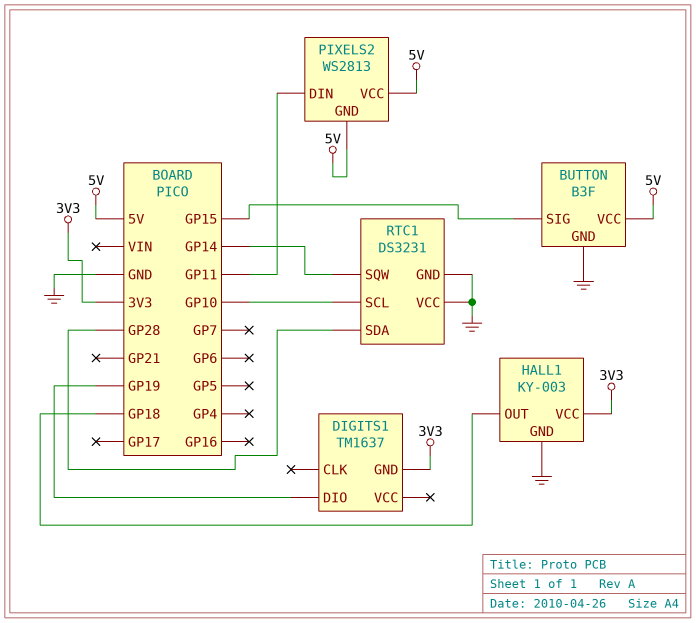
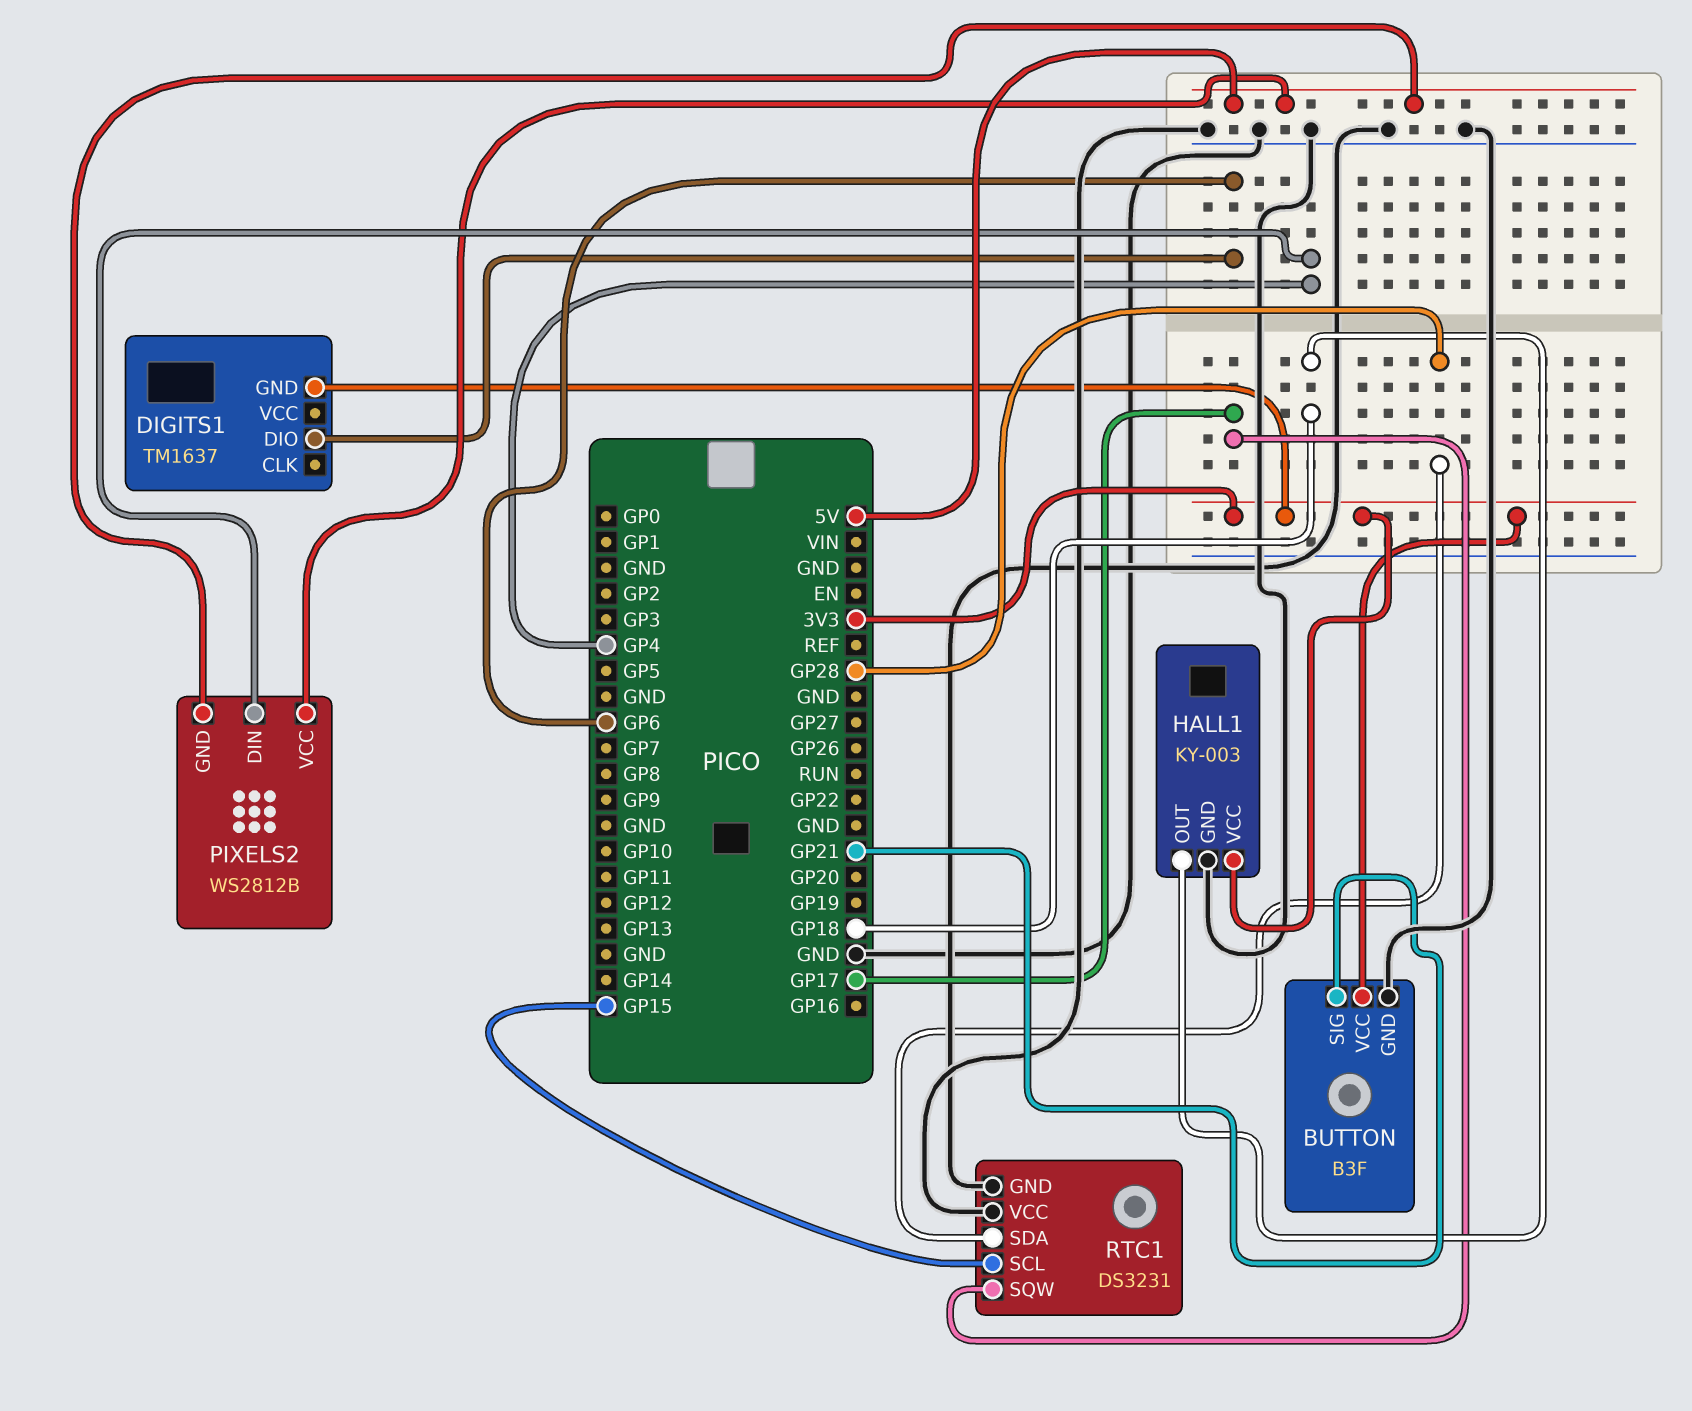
BUTTON pin SIG: GP15 -> GP21
BUTTON pin VCC: 5V -> 3V3
DIGITS1 pin DIO: GP19 -> GP6
PIXELS2: WS2813 -> WS2812B
PIXELS2 pin DIN: GP11 -> GP4
RTC1 pin SCL: GP10 -> GP15
RTC1 pin SQW: GP14 -> GP17

